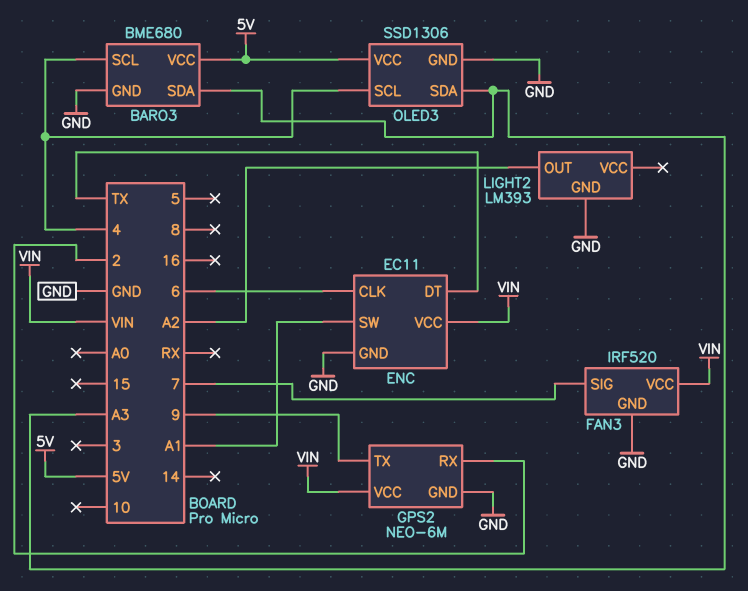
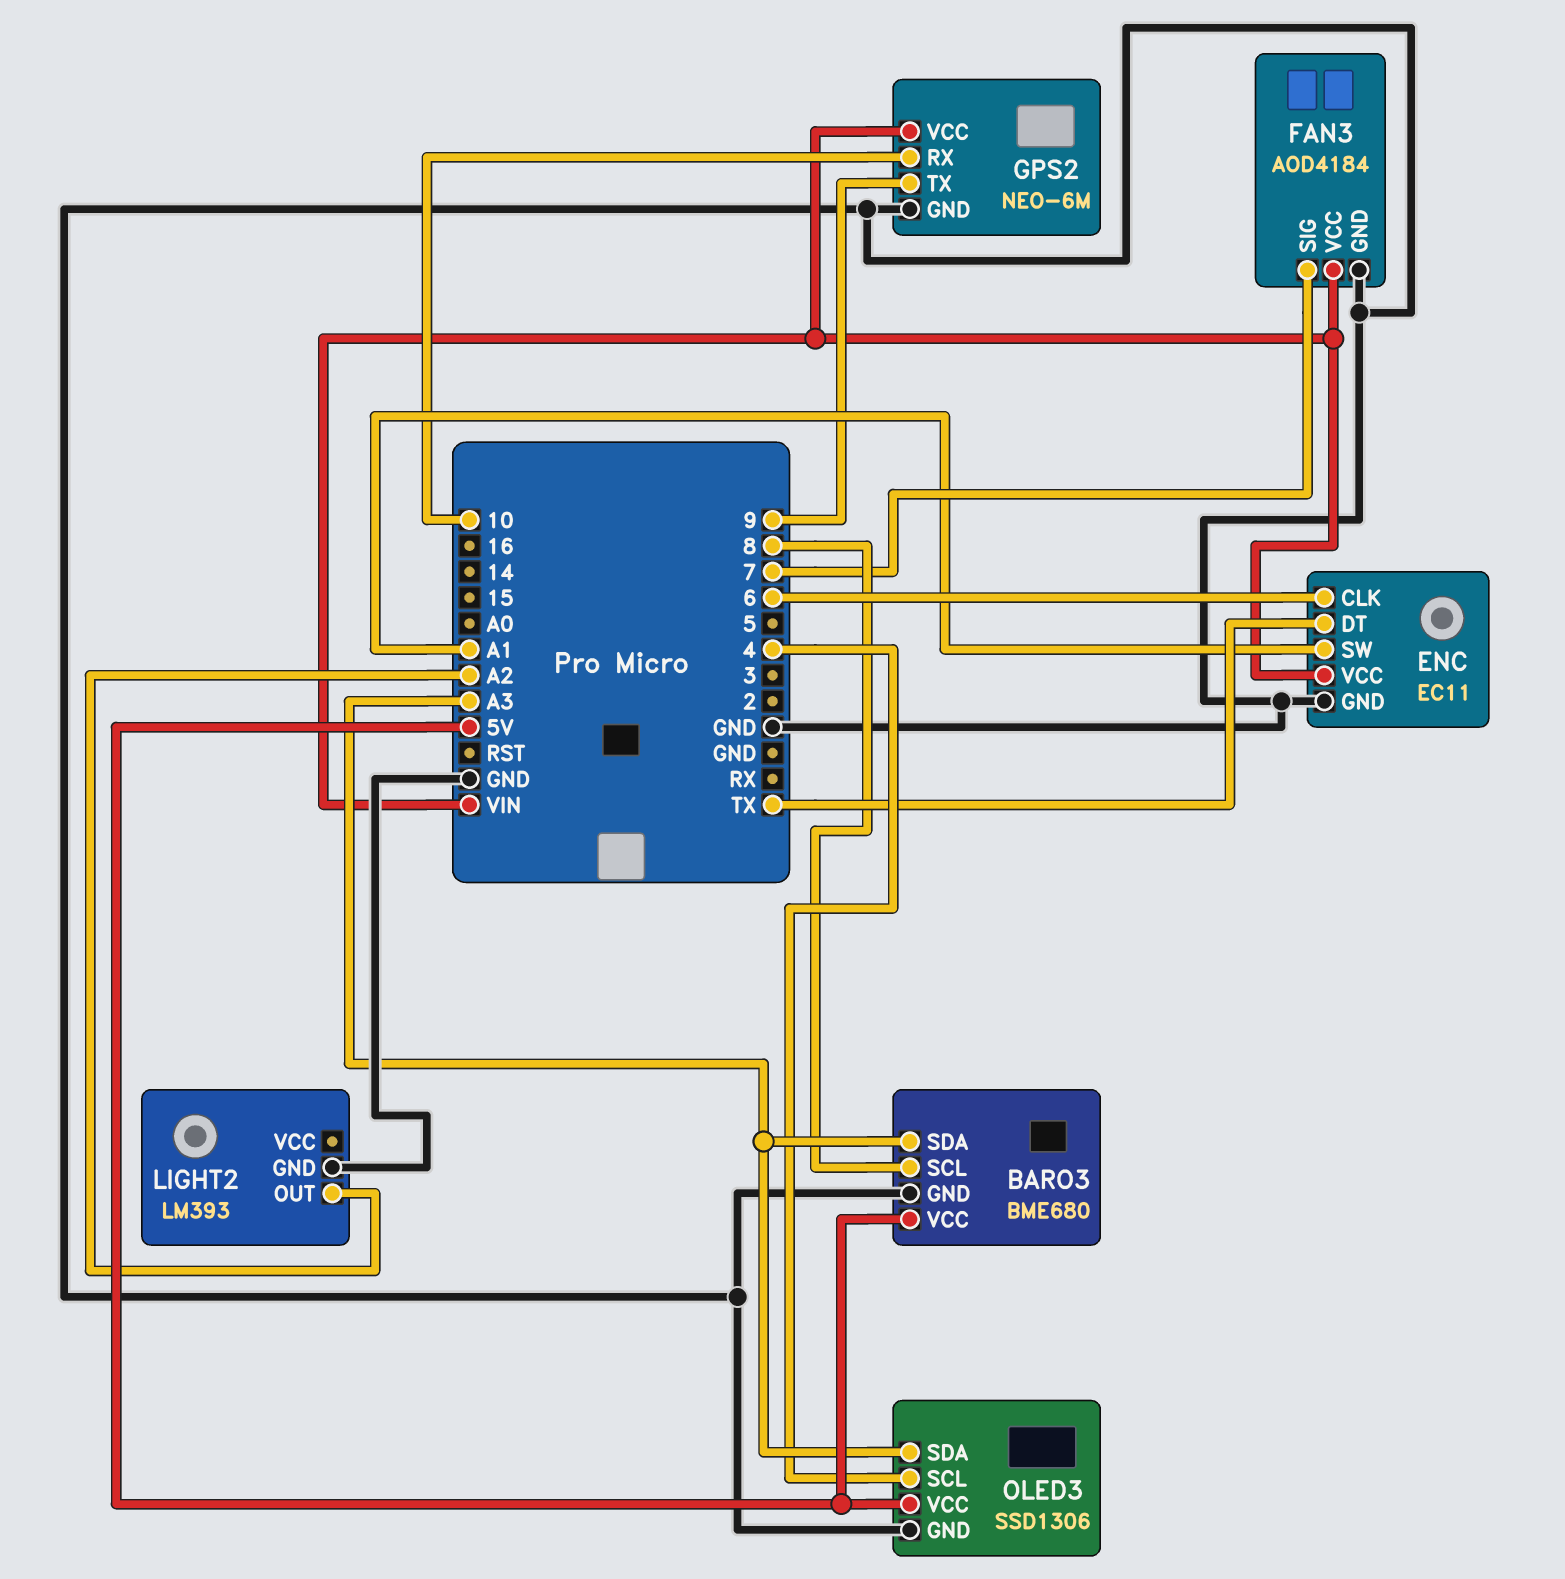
BARO3 pin SCL: 4 -> 8
FAN3: IRF520 -> AOD4184
GPS2 pin RX: 2 -> 10

